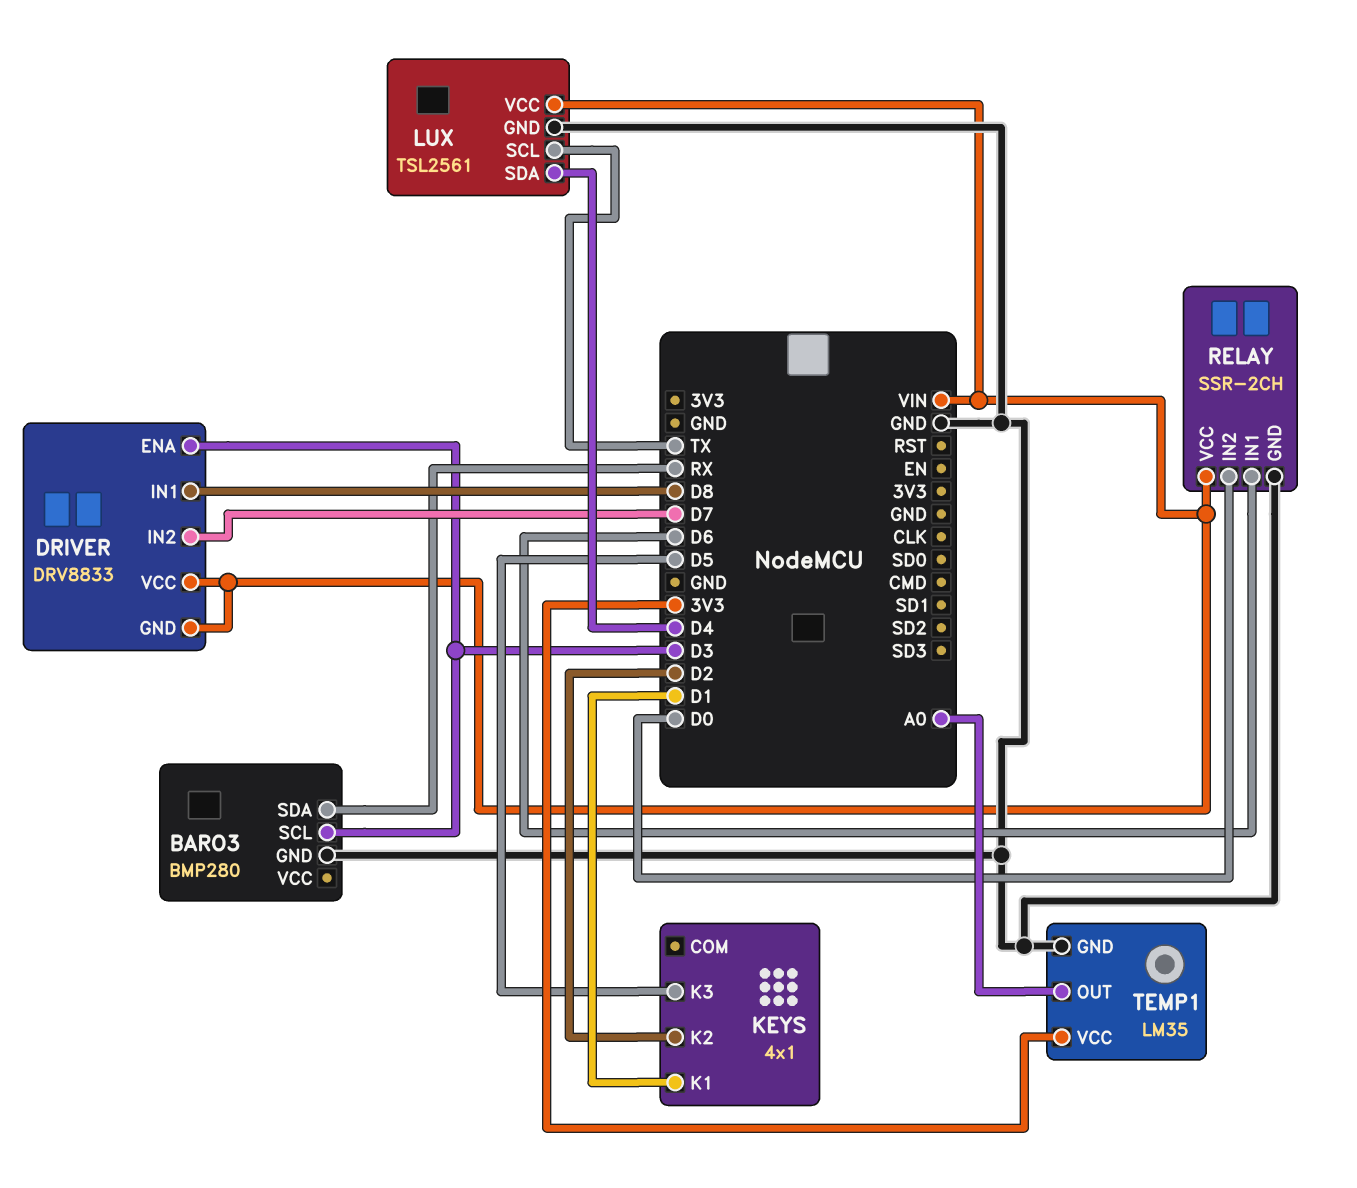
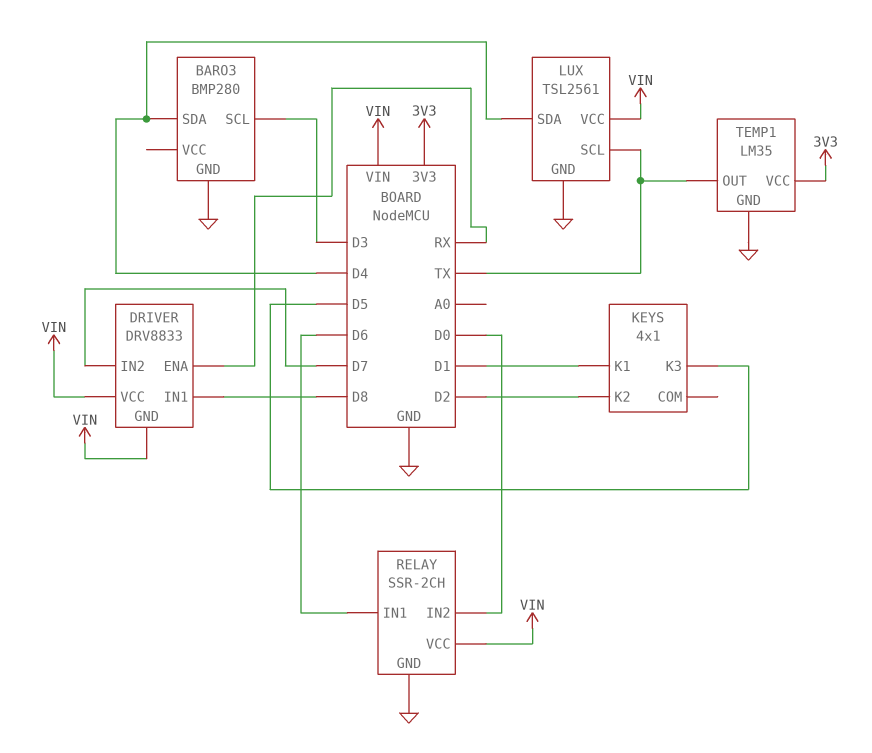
BARO3 pin SDA: RX -> D4
DRIVER pin ENA: D3 -> RX
TEMP1 pin OUT: A0 -> TX

